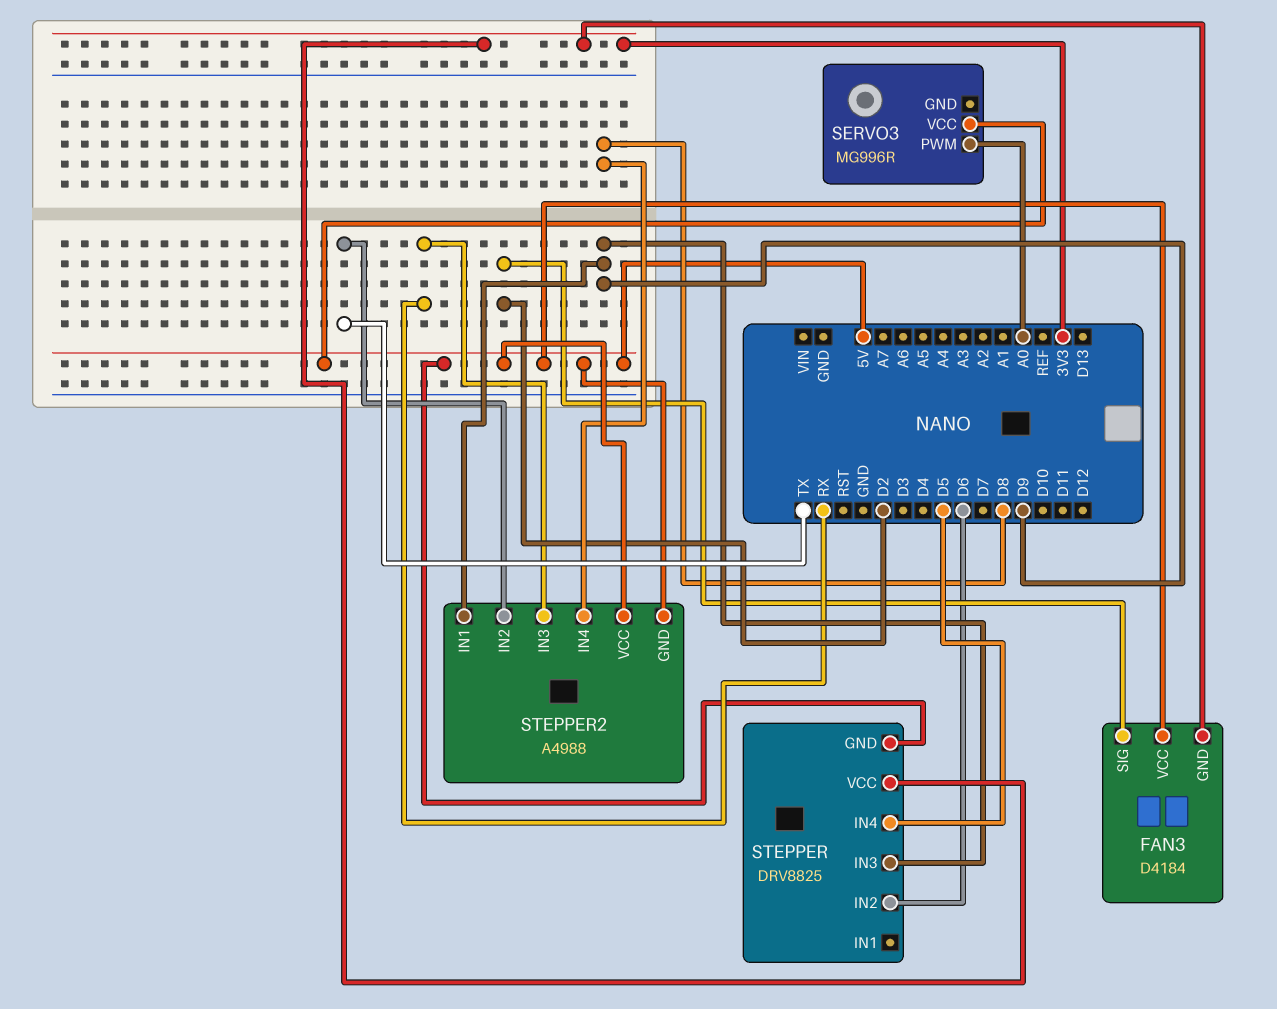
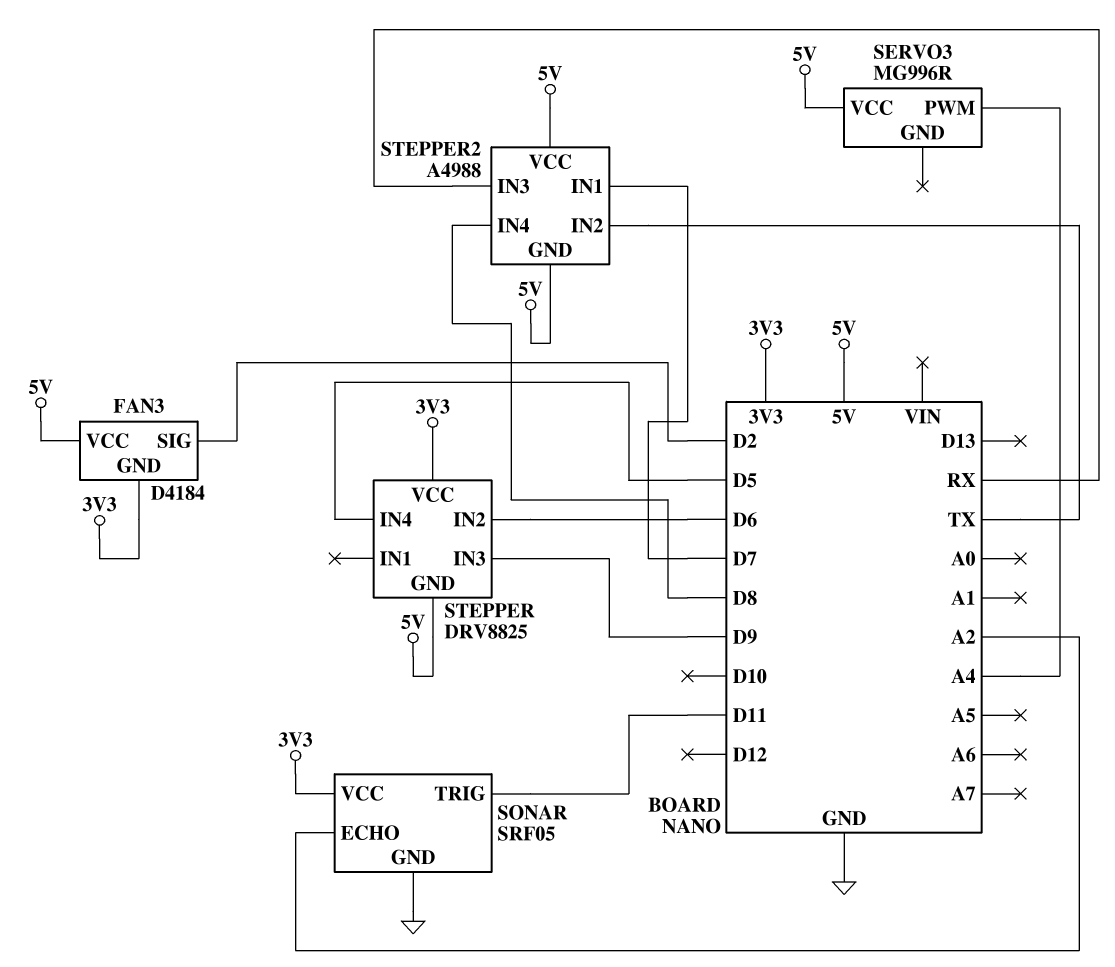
SERVO3 pin PWM: A0 -> A4
SONAR: none -> SRF05
SONAR pin ECHO: none -> A2
SONAR pin GND: none -> GND
SONAR pin TRIG: none -> D11
SONAR pin VCC: none -> 3V3
STEPPER2 pin IN1: D9 -> D7

